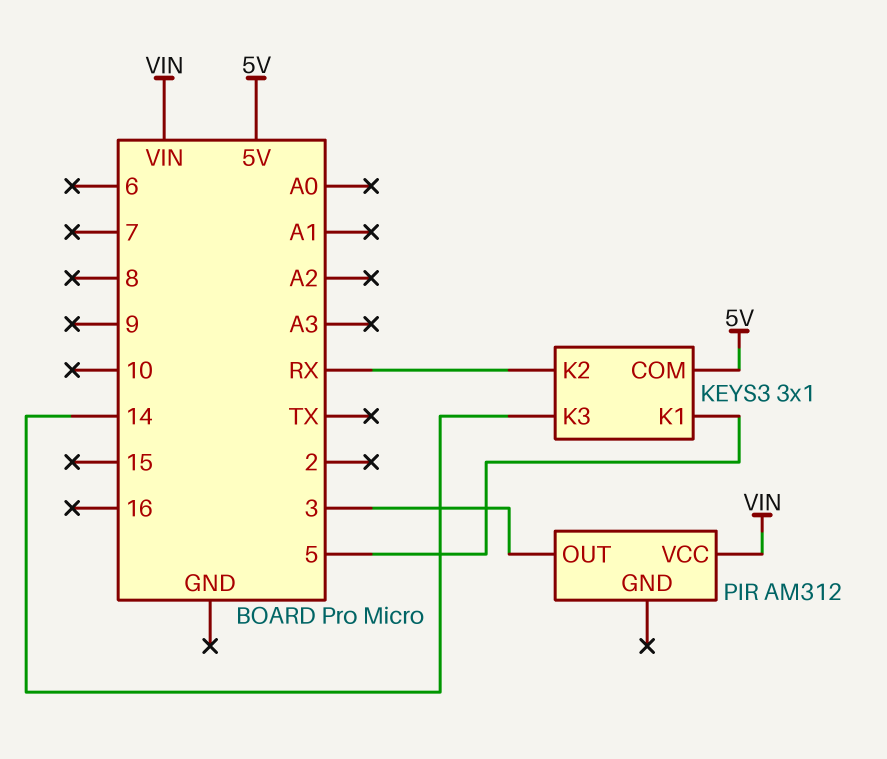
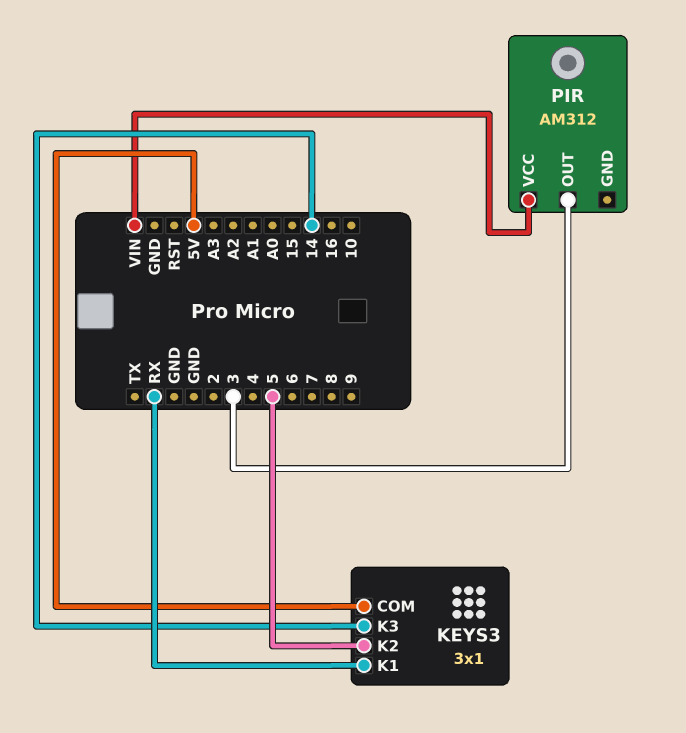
KEYS3 pin K1: 5 -> RX
KEYS3 pin K2: RX -> 5

